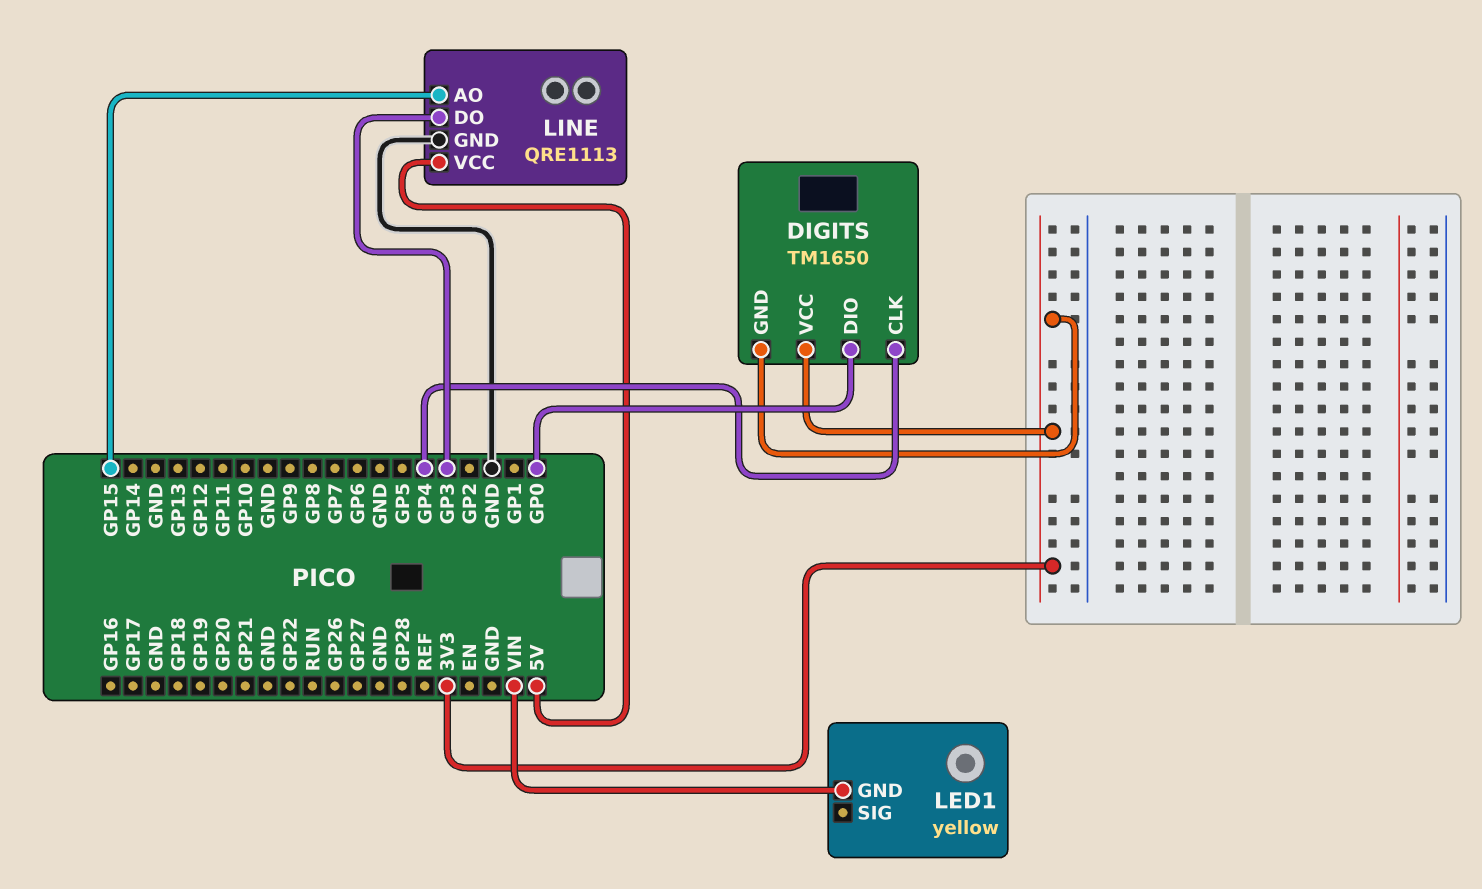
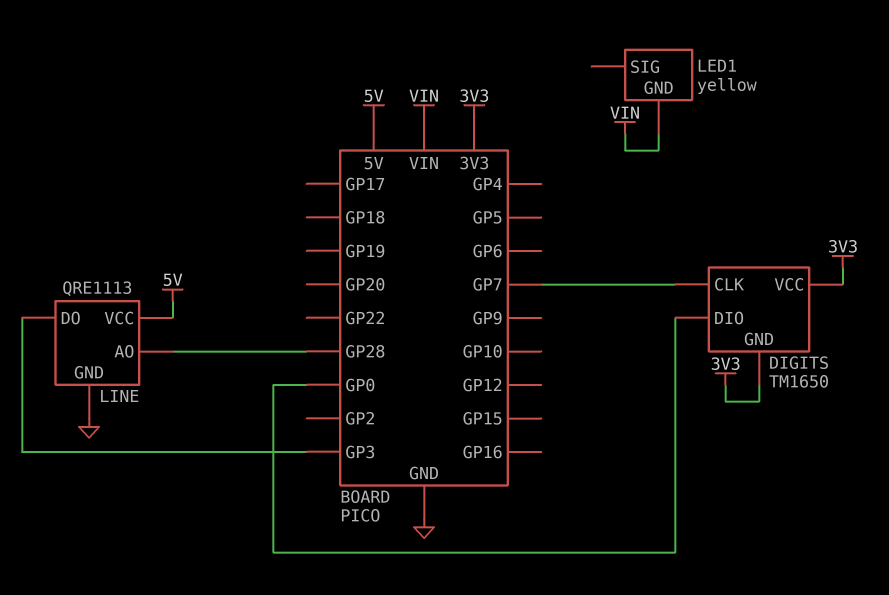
DIGITS pin CLK: GP4 -> GP7
LINE pin AO: GP15 -> GP28

